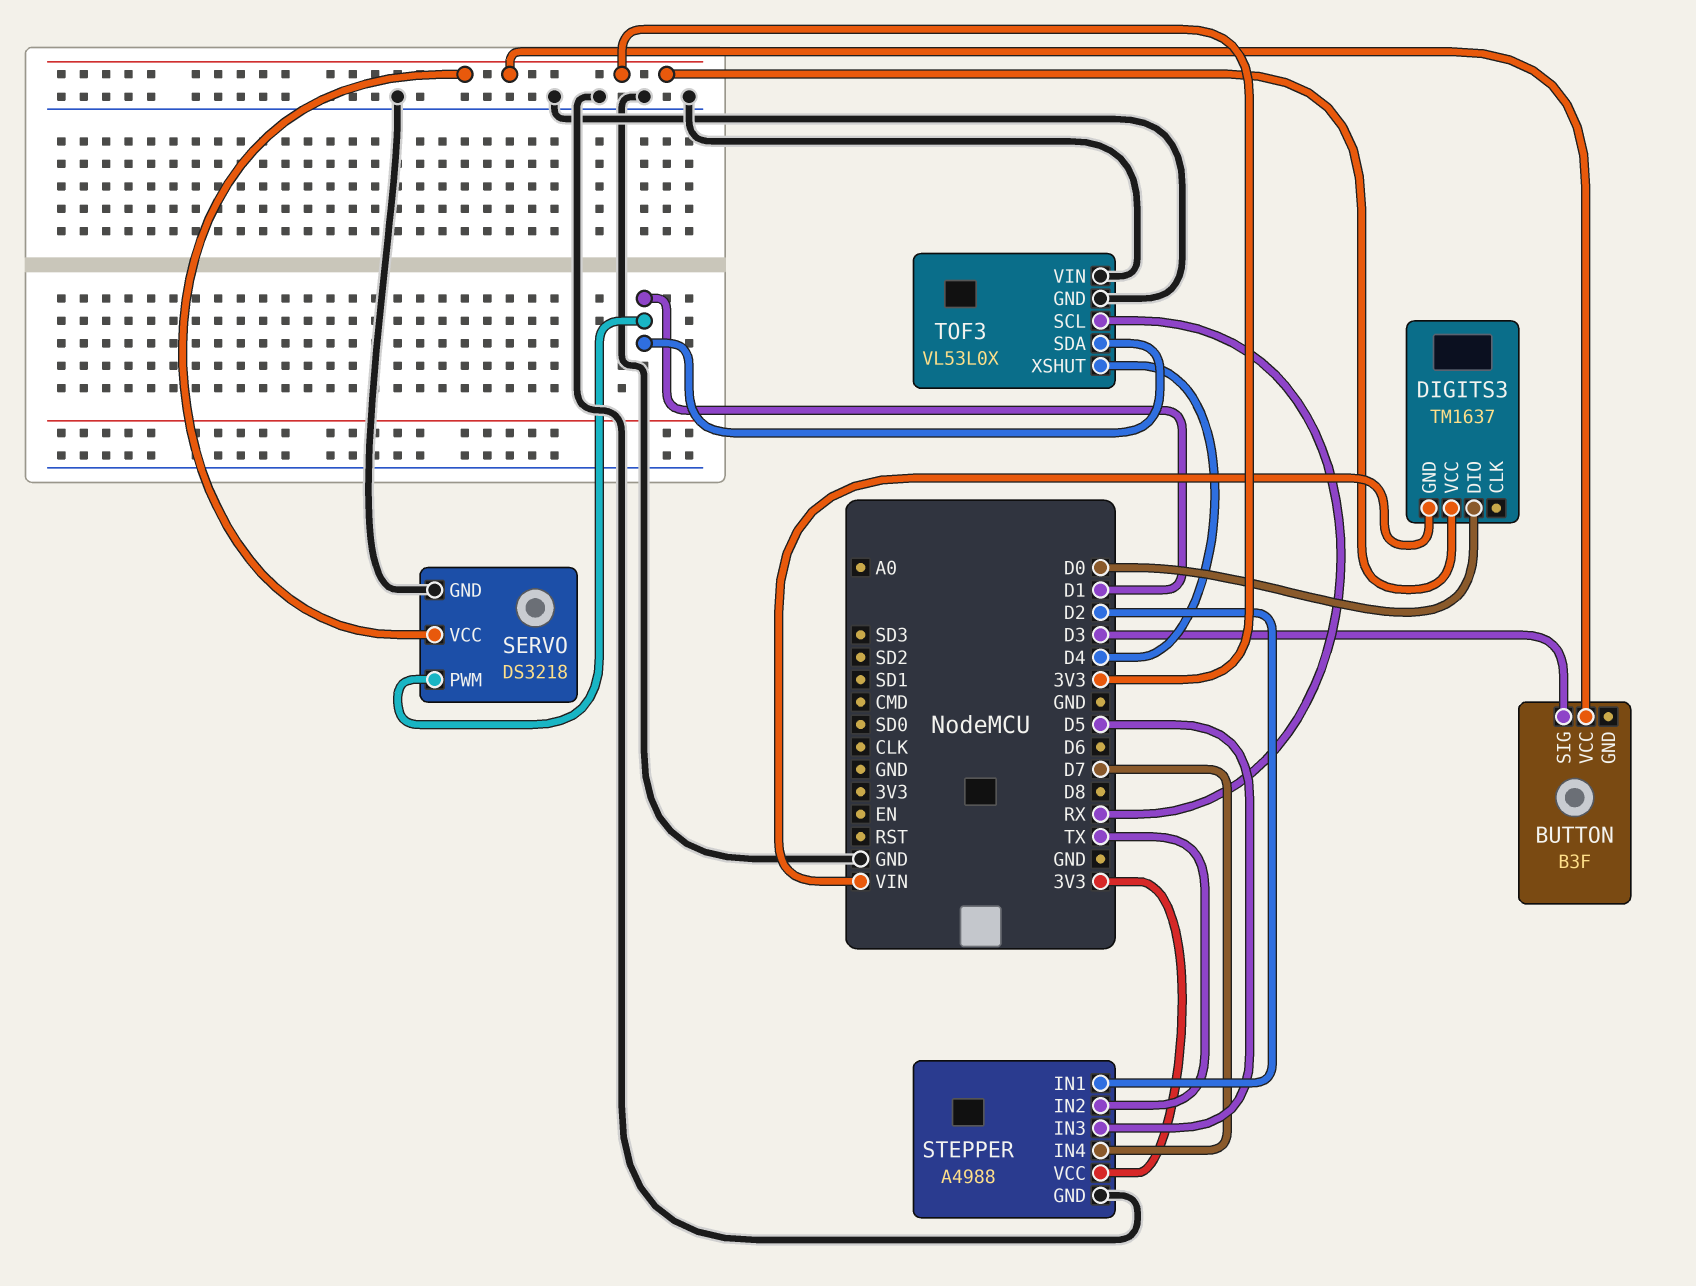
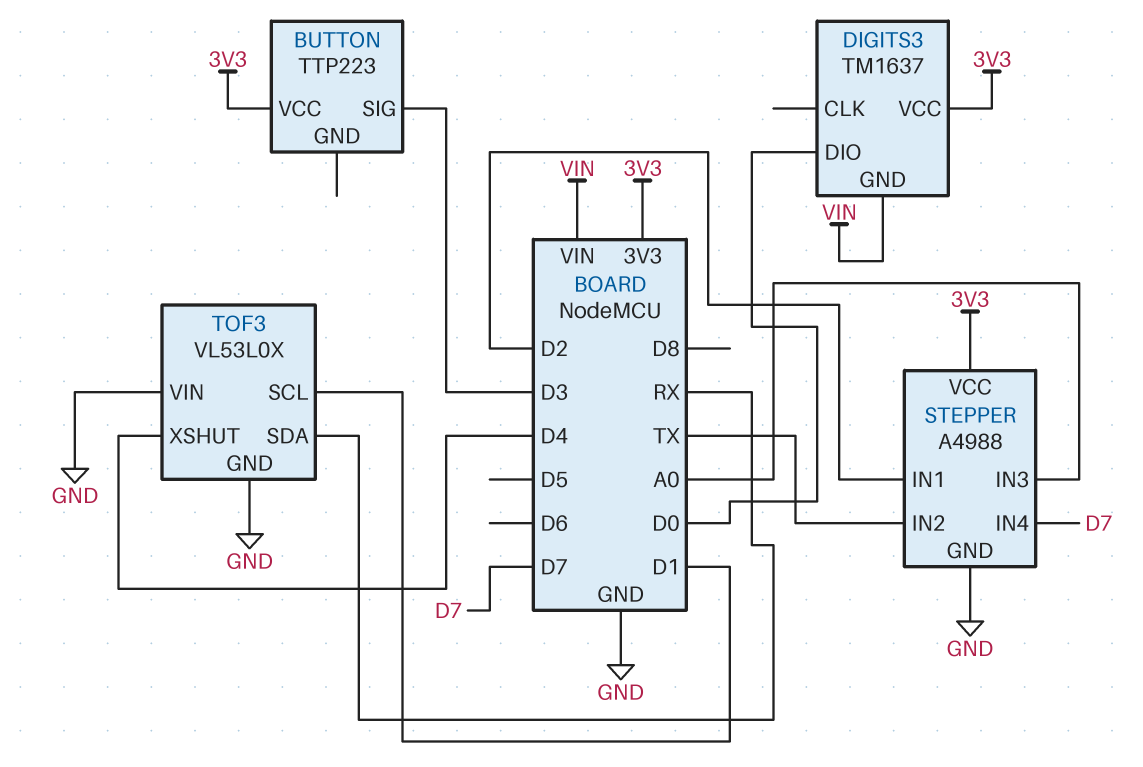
BUTTON: B3F -> TTP223
SERVO: DS3218 -> none
SERVO pin GND: GND -> none
SERVO pin PWM: D1 -> none
SERVO pin VCC: 3V3 -> none
STEPPER pin IN3: D5 -> A0
TOF3 pin SCL: RX -> D1
TOF3 pin SDA: D1 -> RX

